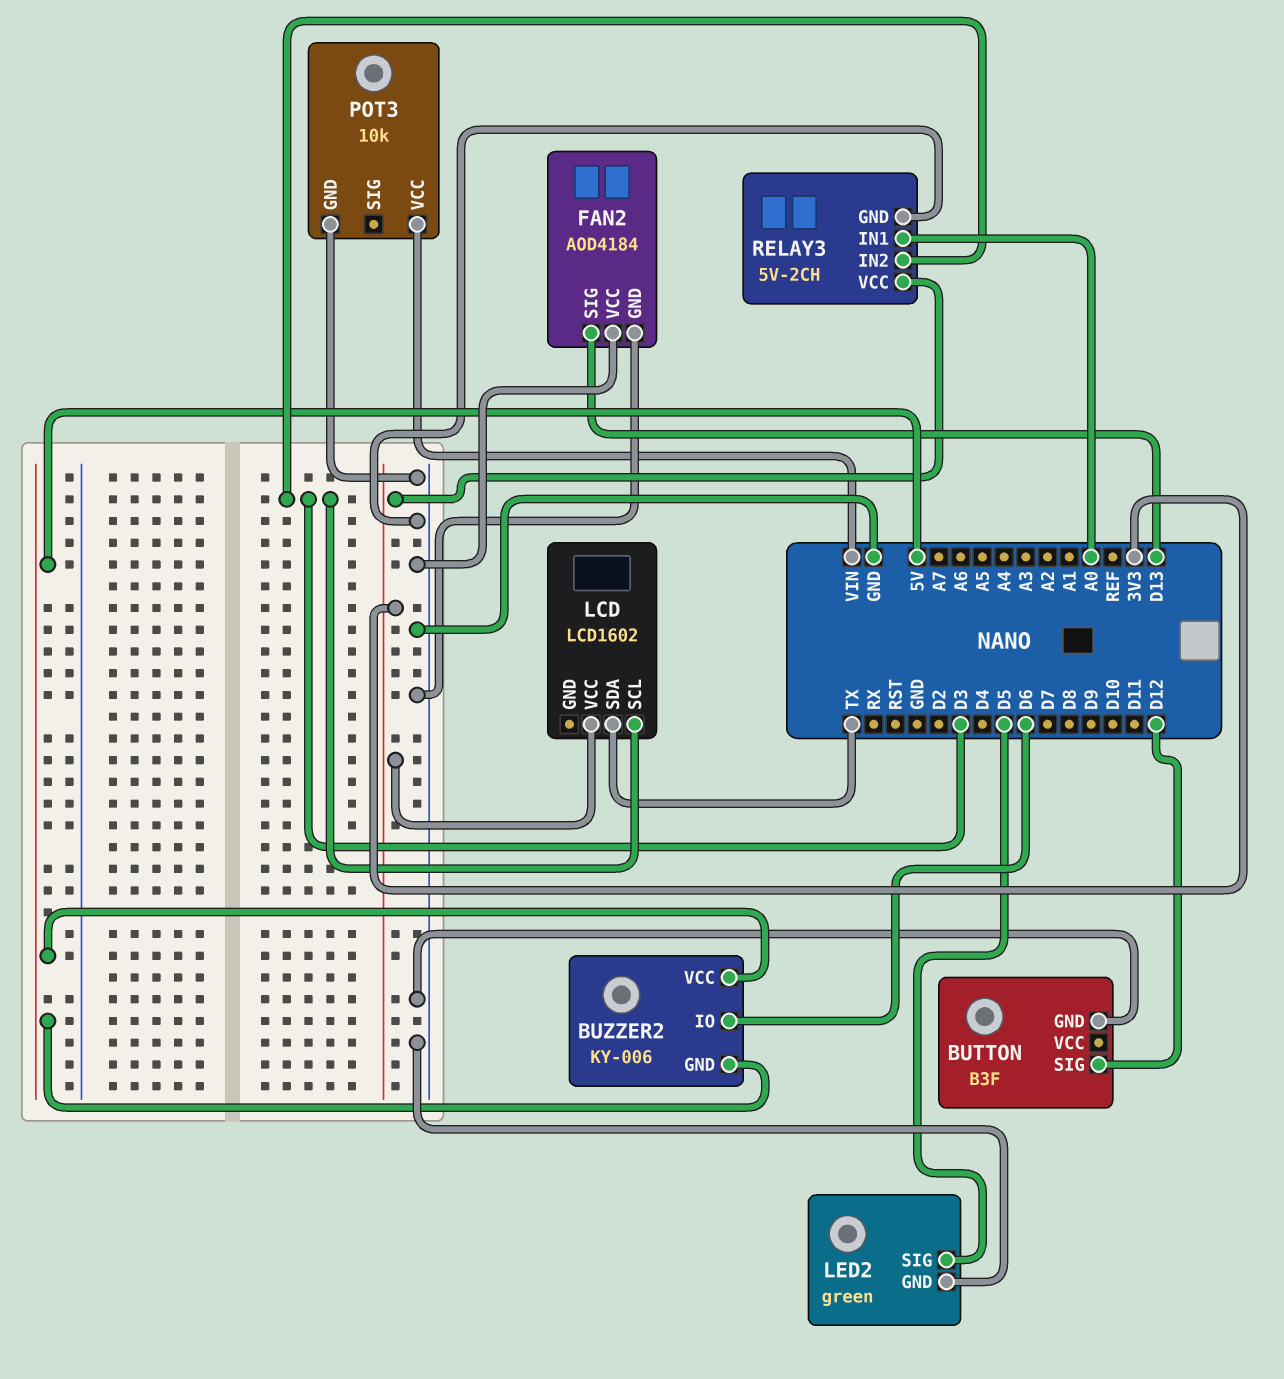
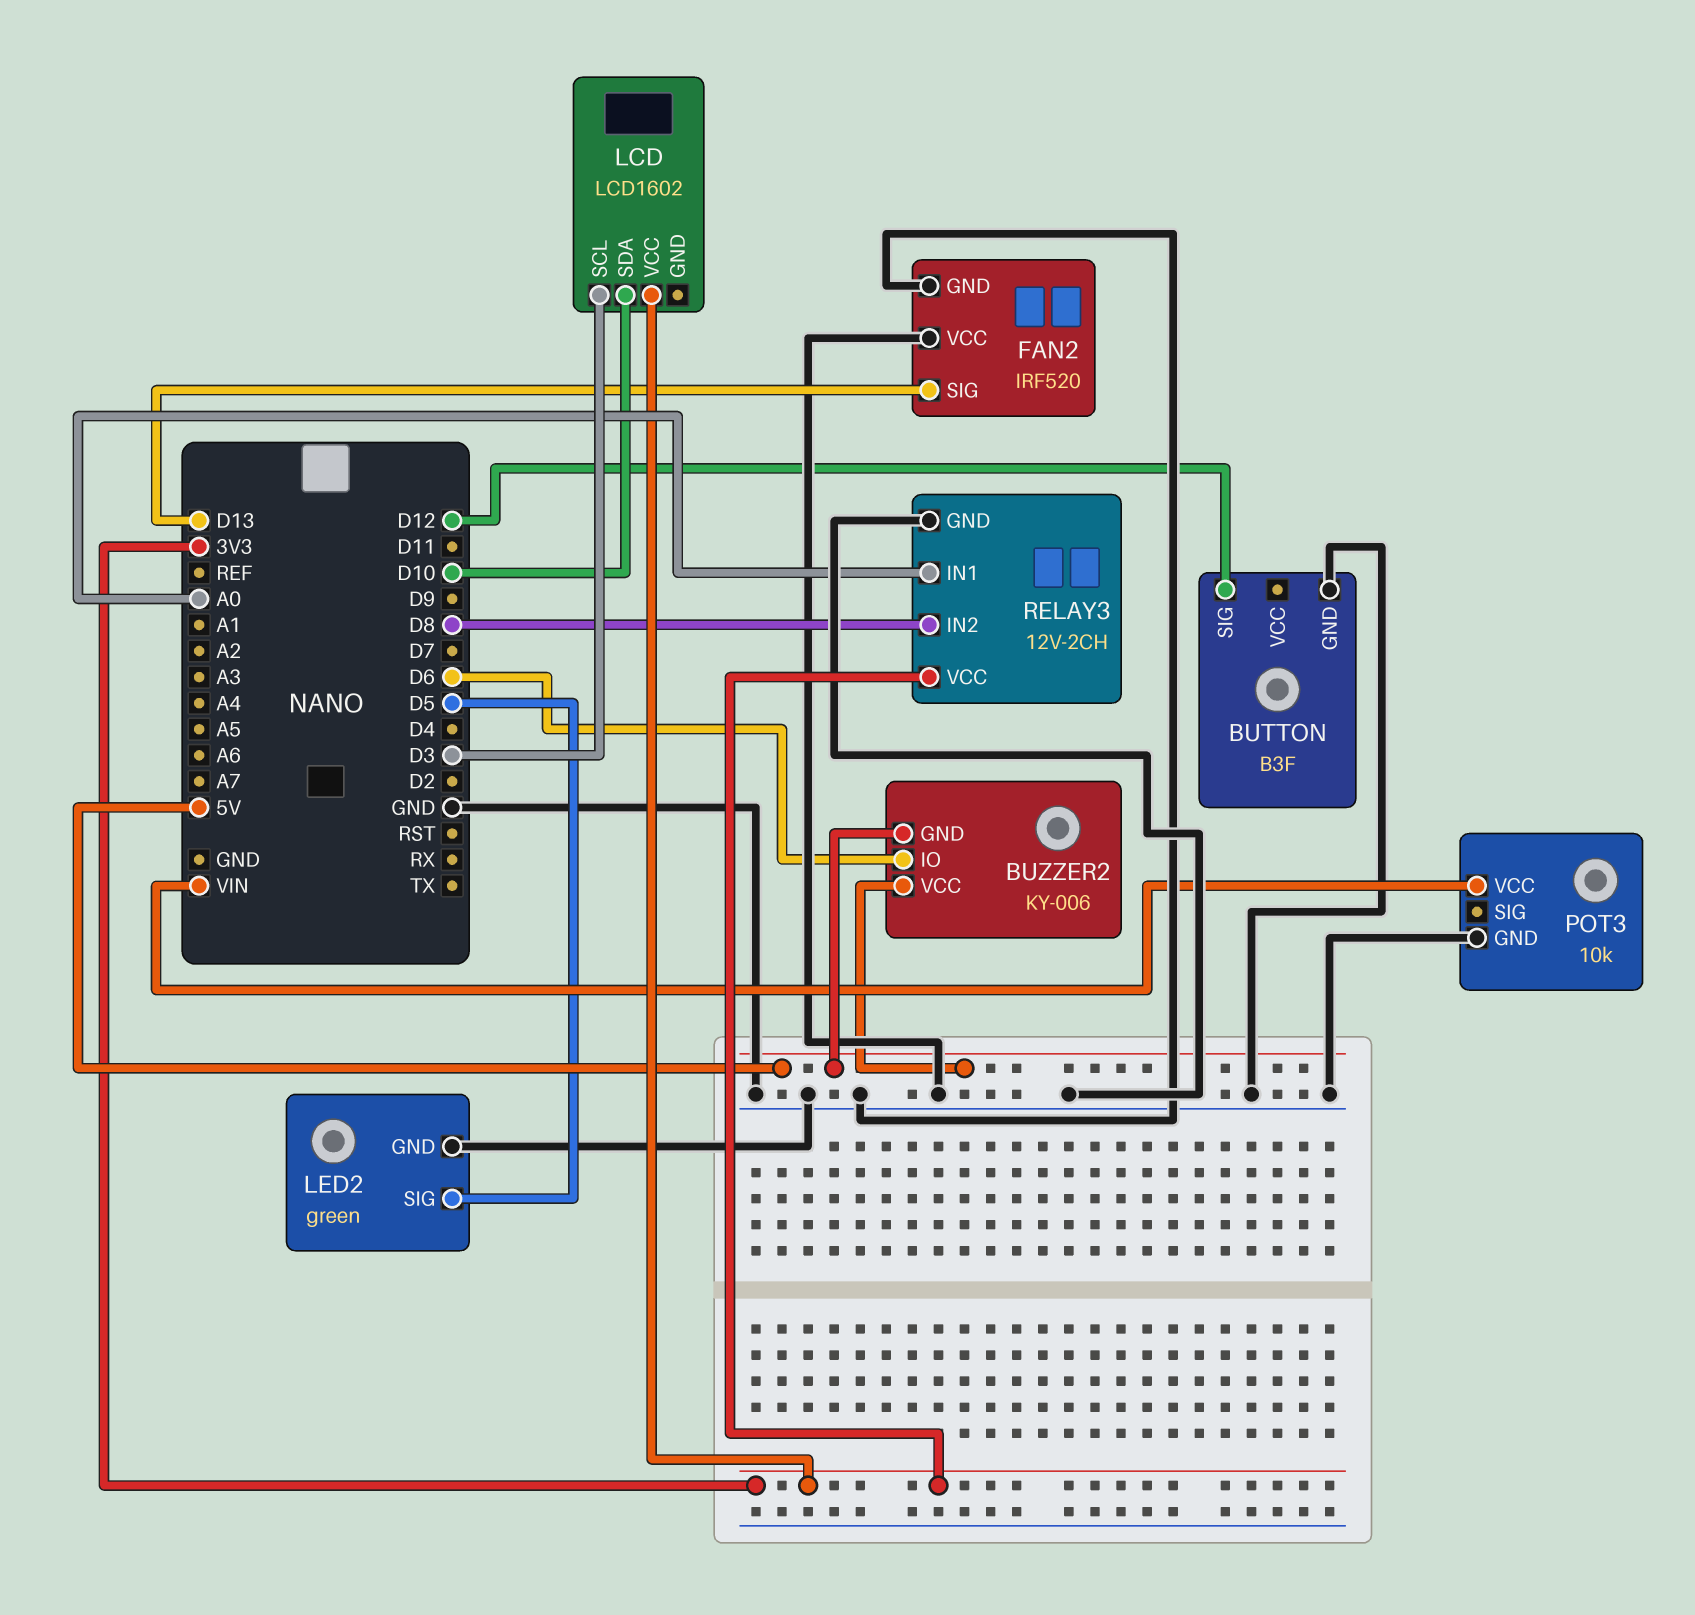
FAN2: AOD4184 -> IRF520
LCD pin SDA: TX -> D10
RELAY3: 5V-2CH -> 12V-2CH
RELAY3 pin IN2: D3 -> D8

